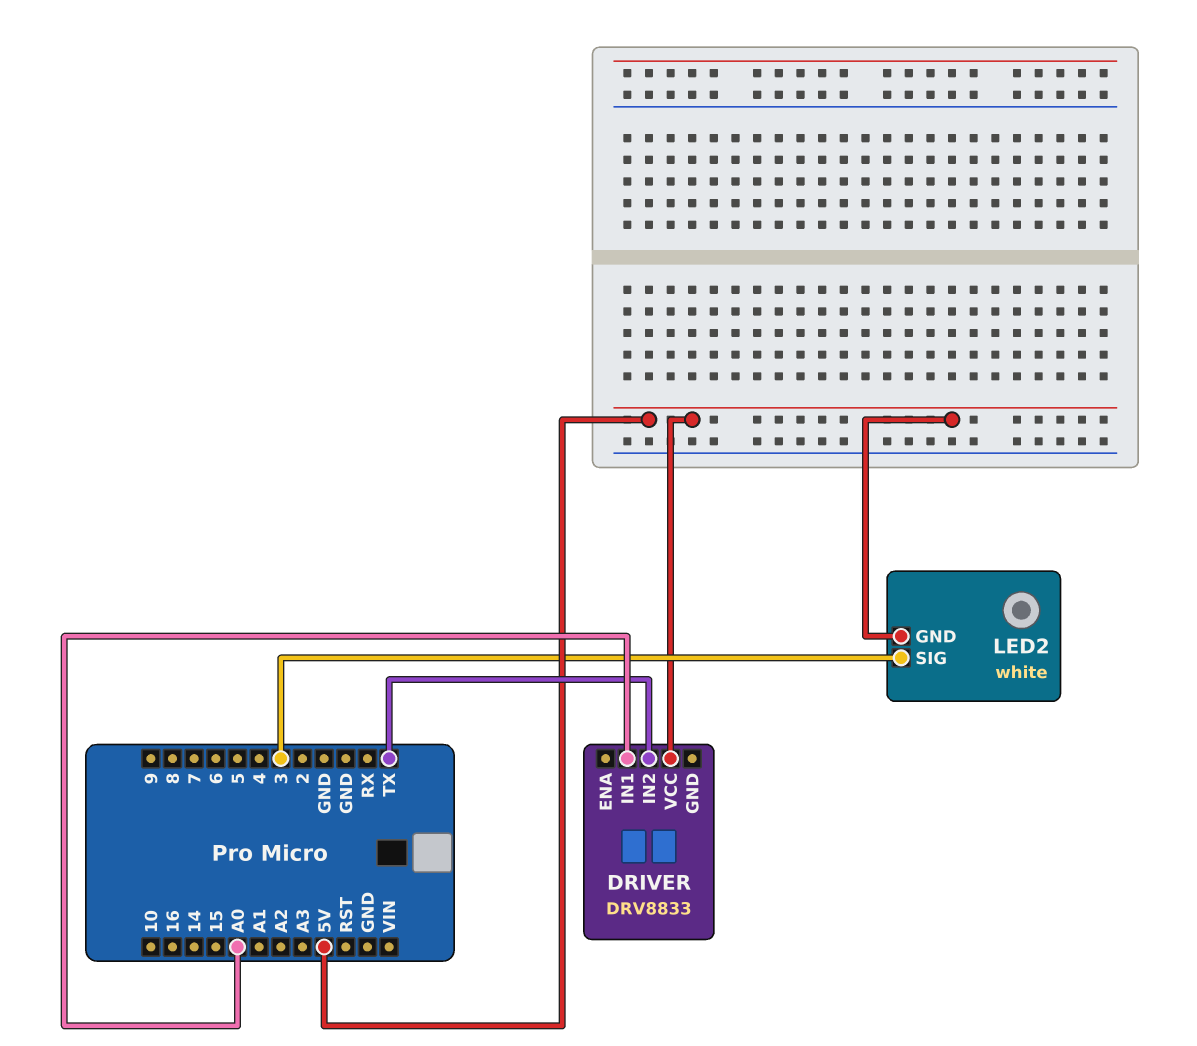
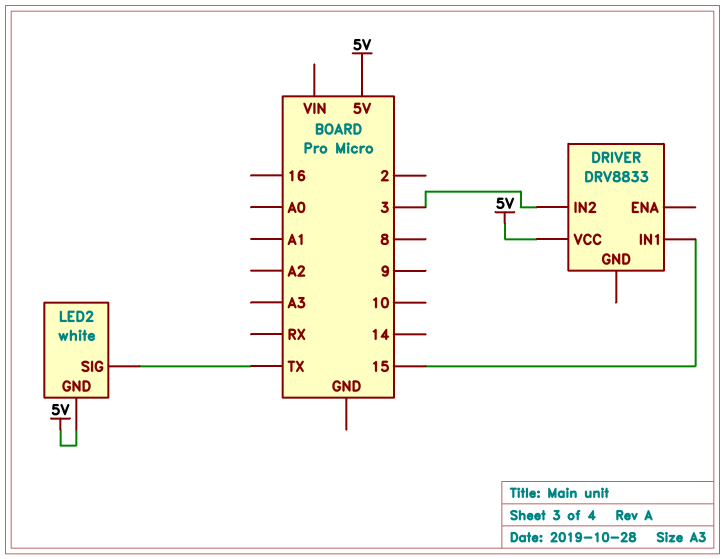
DRIVER pin IN1: A0 -> 15
DRIVER pin IN2: TX -> 3
LED2 pin SIG: 3 -> TX

